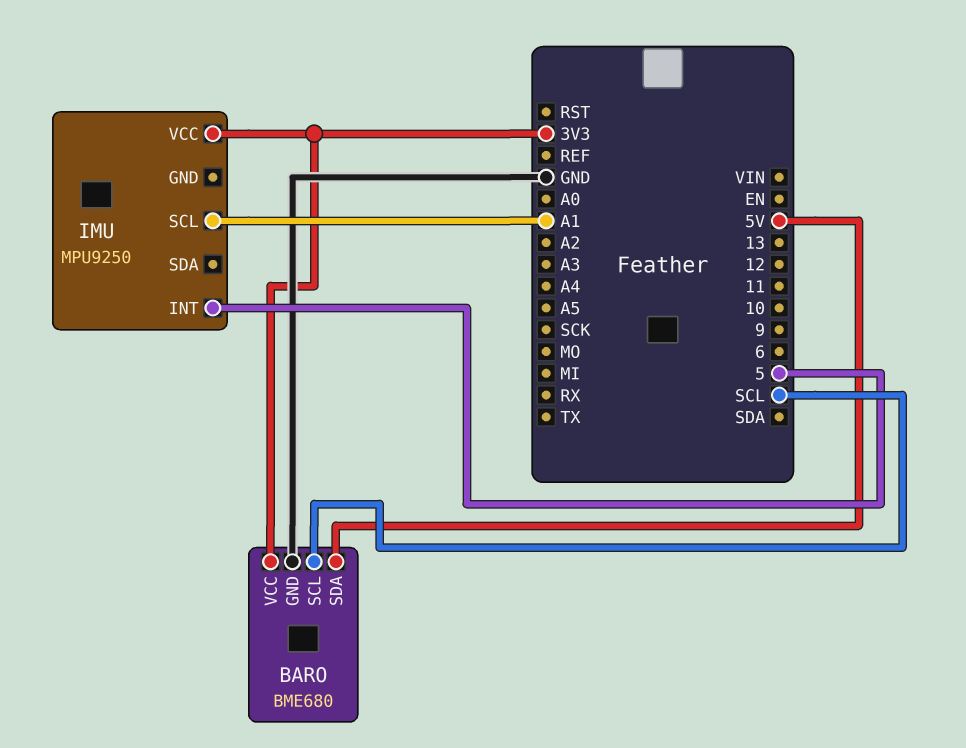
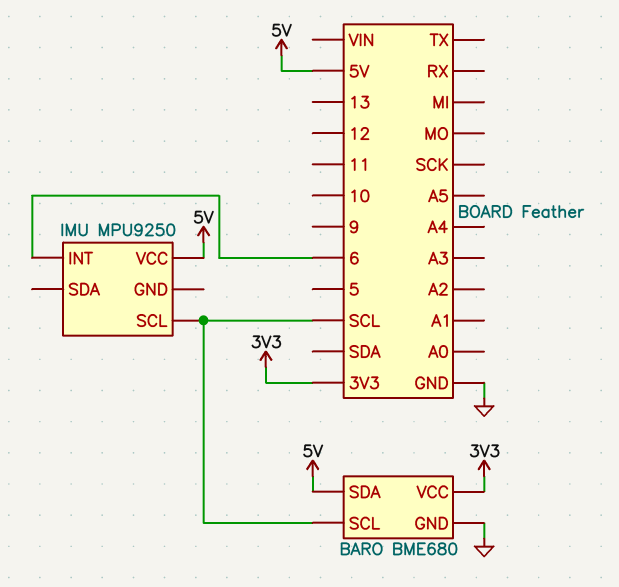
IMU pin INT: 5 -> 6
IMU pin SCL: A1 -> SCL
IMU pin VCC: 3V3 -> 5V

